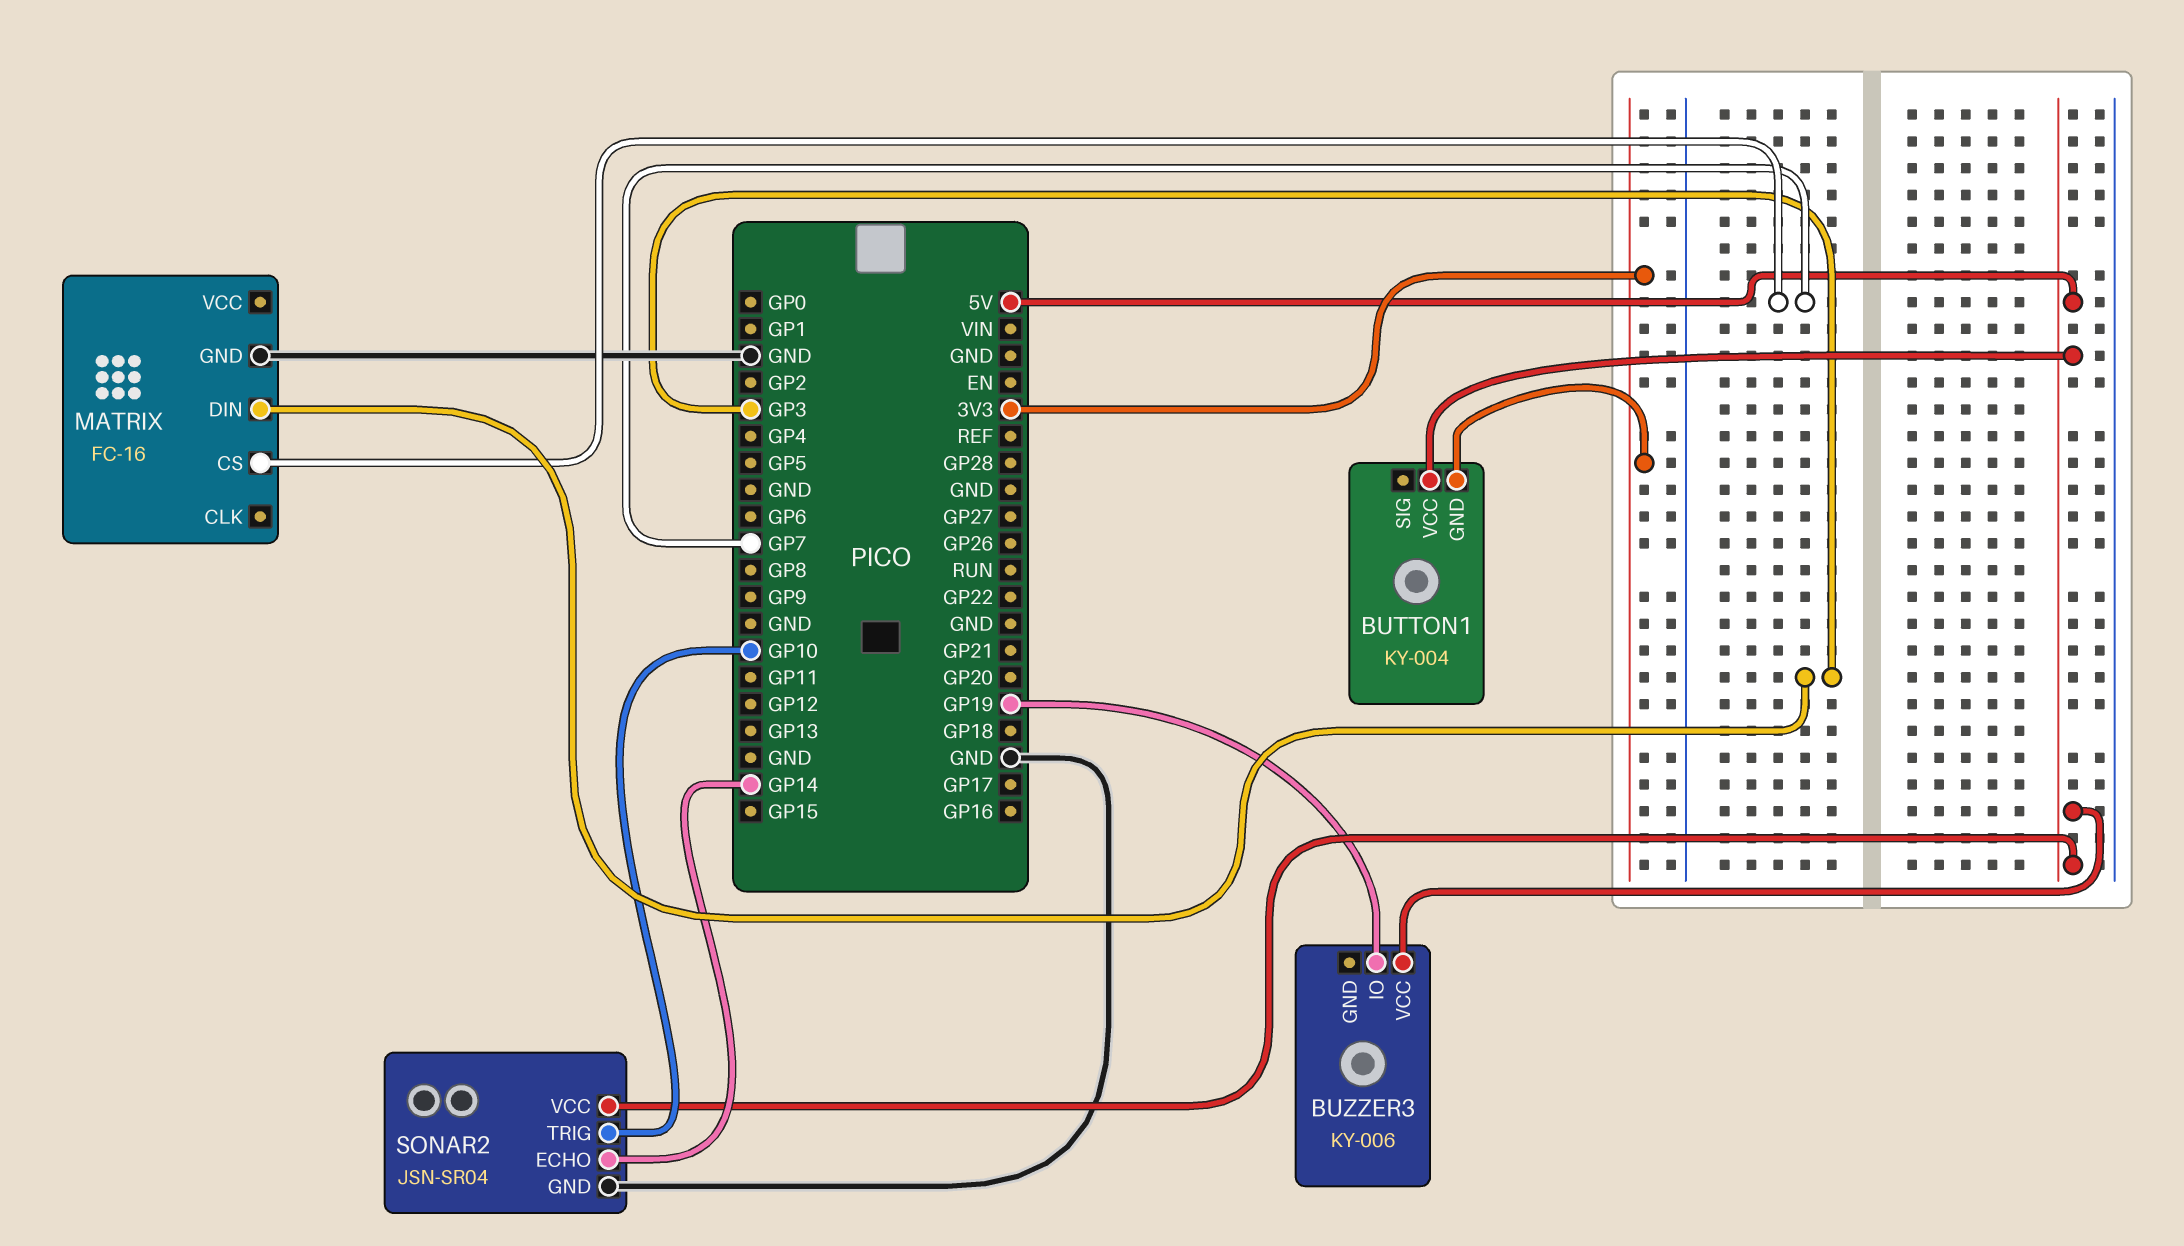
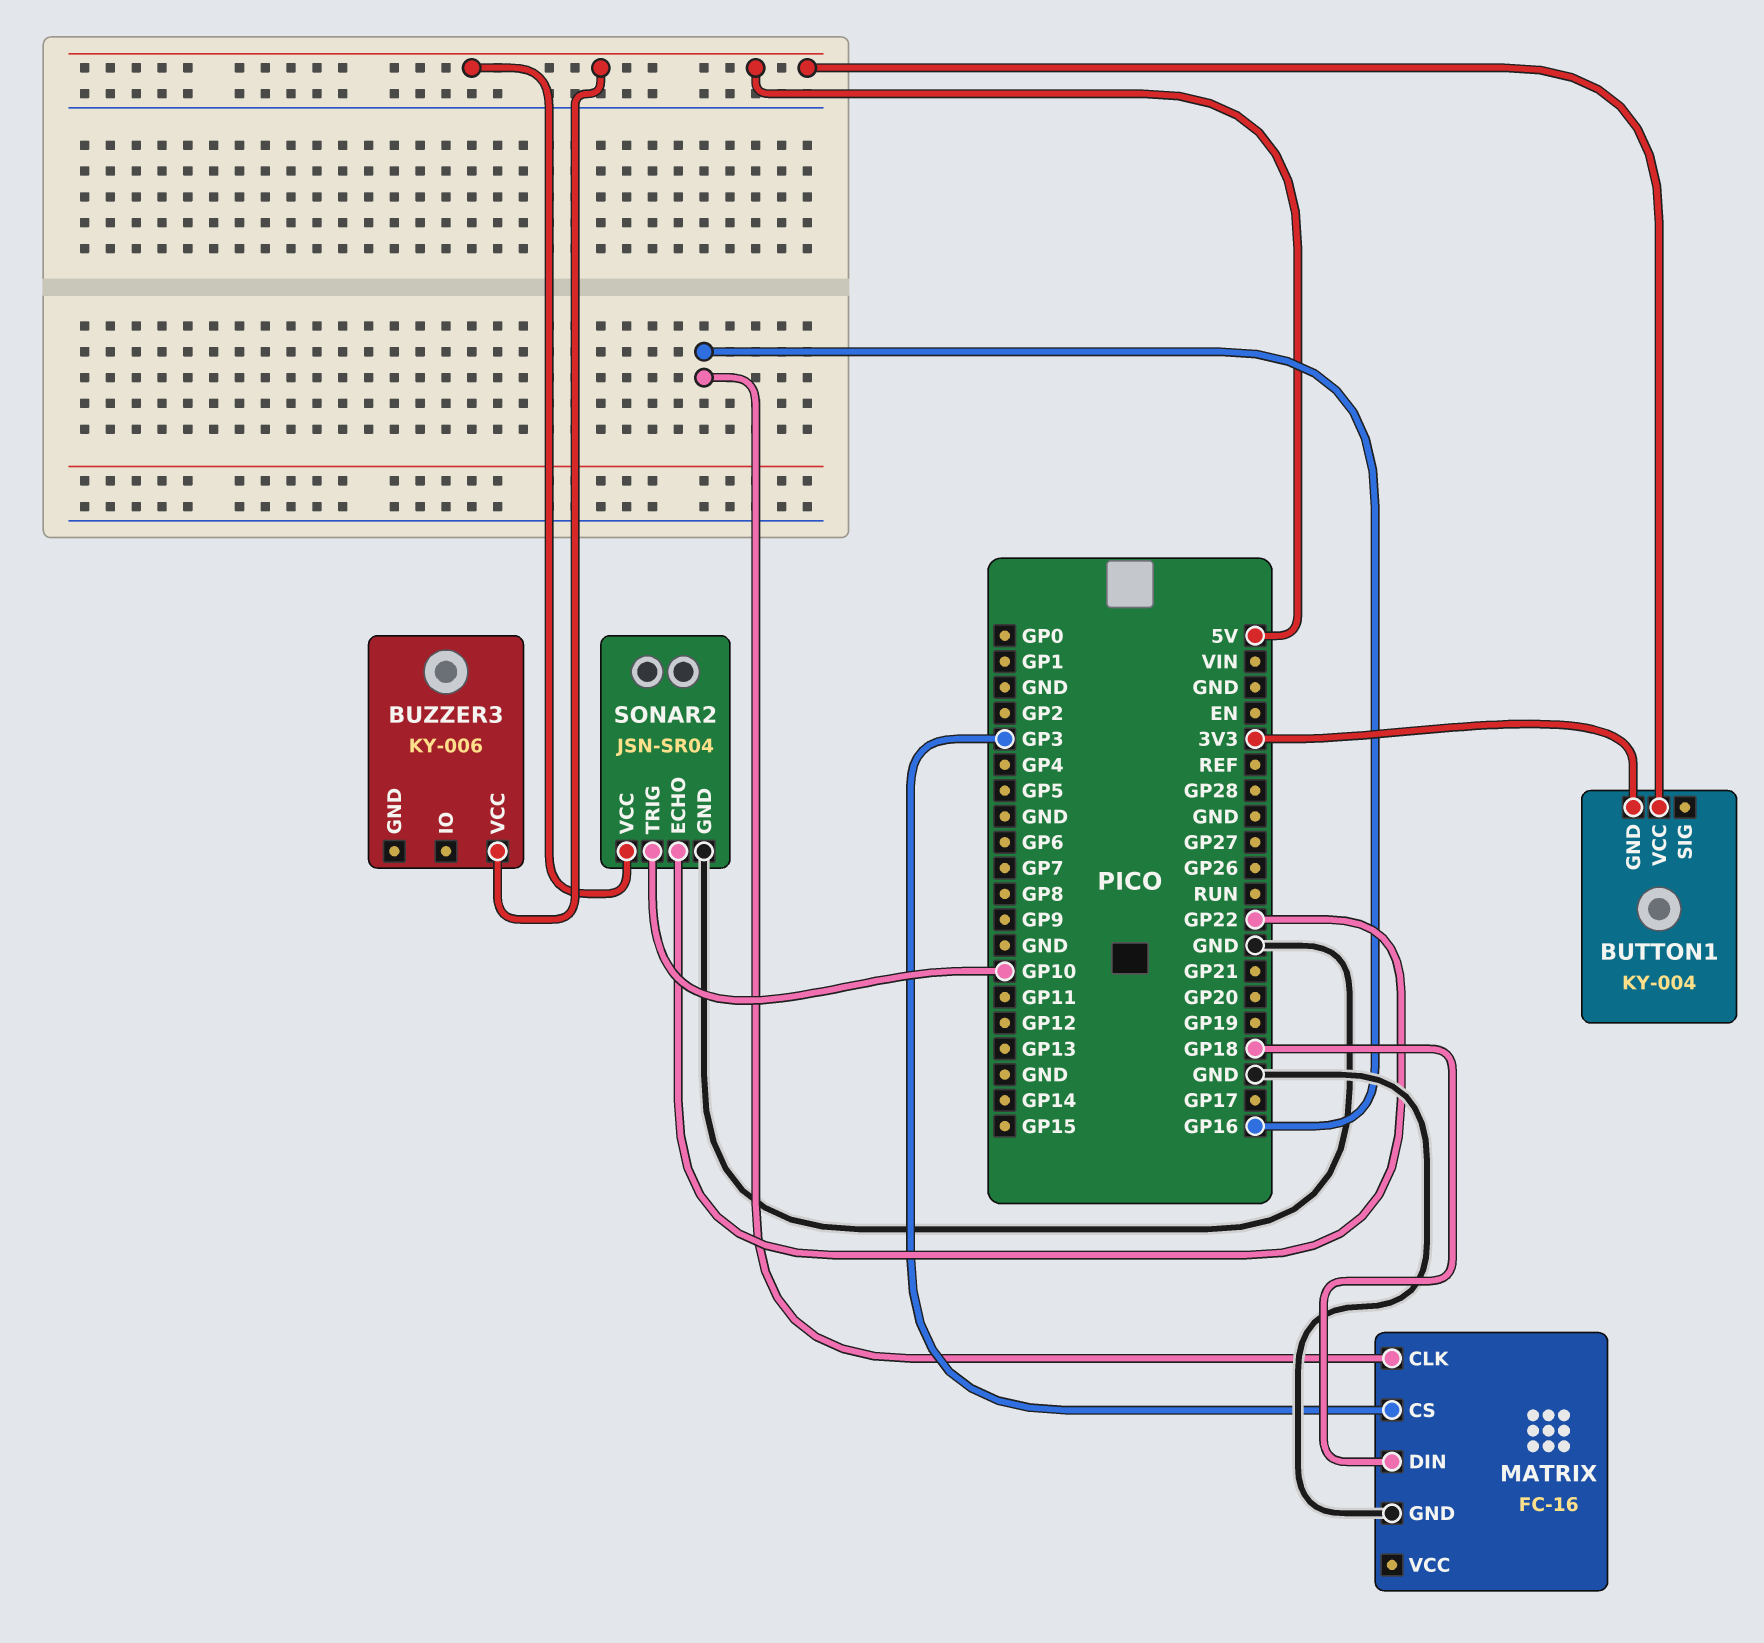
BUZZER3 pin IO: GP19 -> none
MATRIX pin CLK: none -> GP16
MATRIX pin CS: GP7 -> GP3
MATRIX pin DIN: GP3 -> GP18
SONAR2 pin ECHO: GP14 -> GP22

